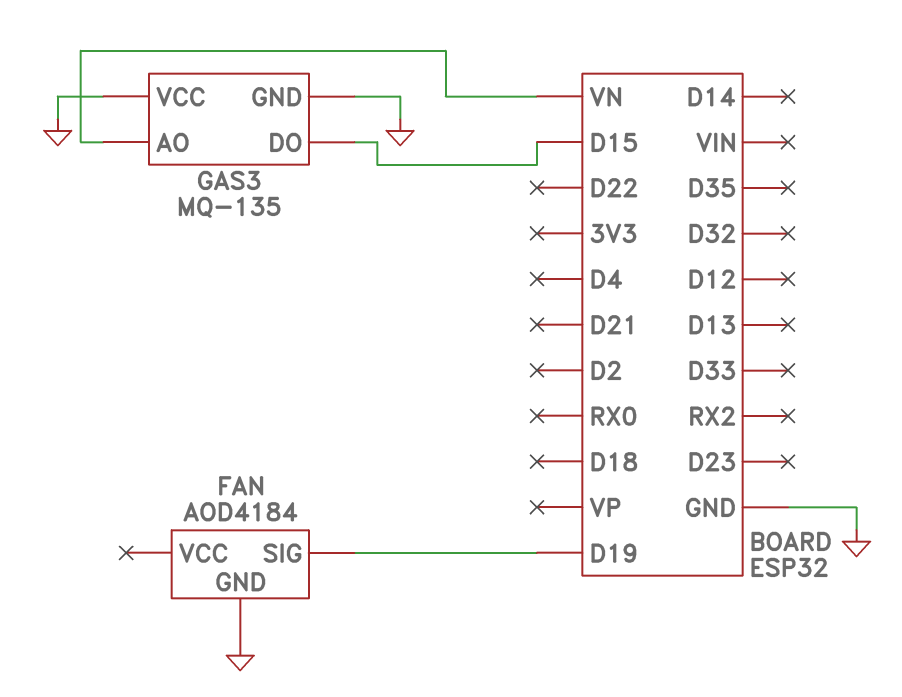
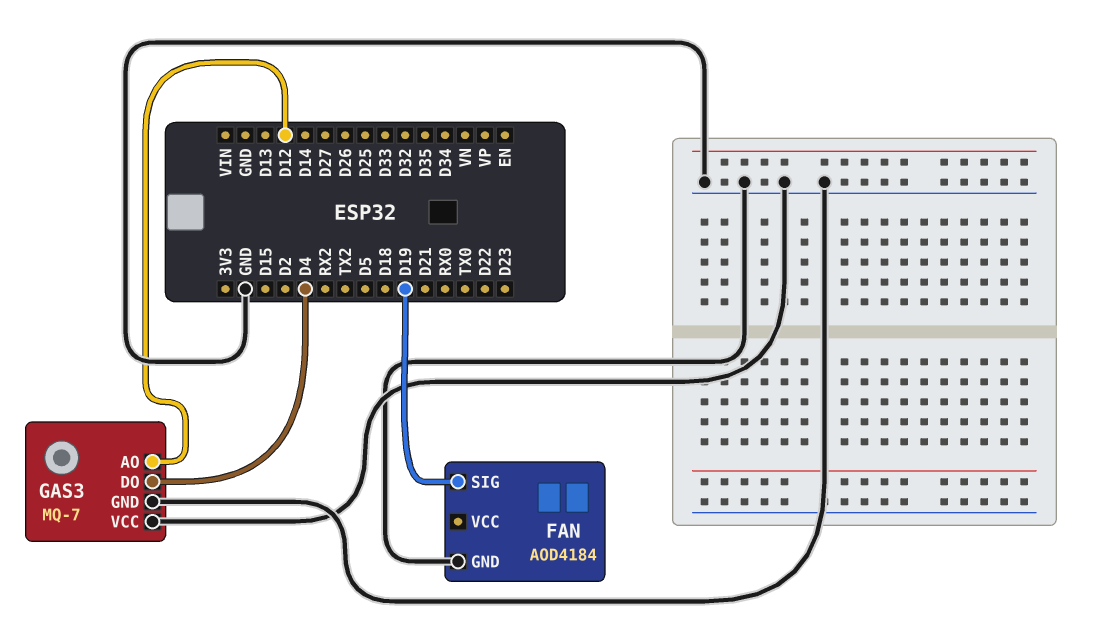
GAS3: MQ-135 -> MQ-7
GAS3 pin AO: VN -> D12
GAS3 pin DO: D15 -> D4

